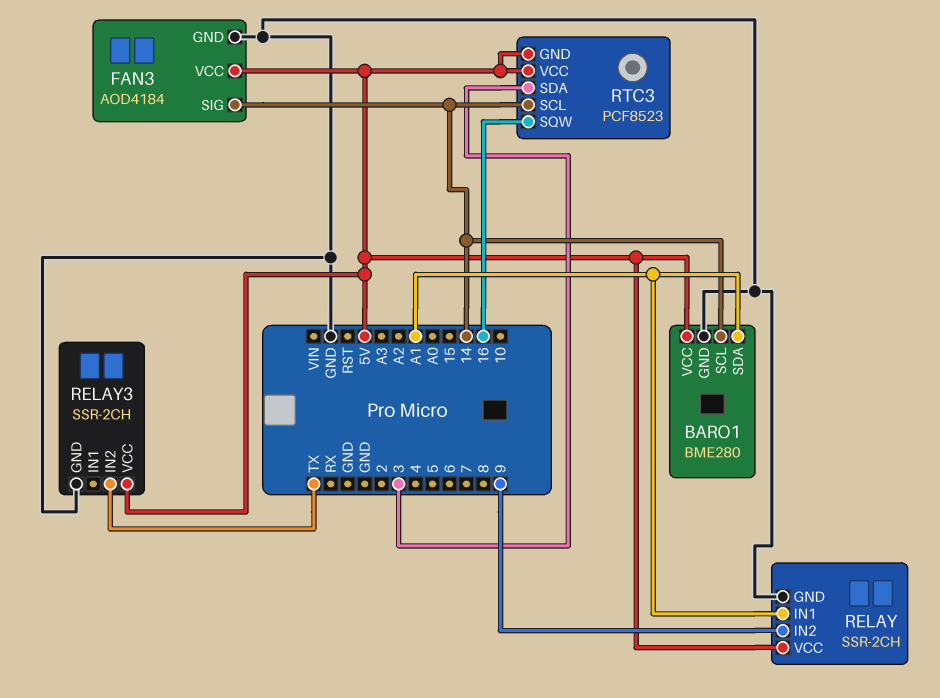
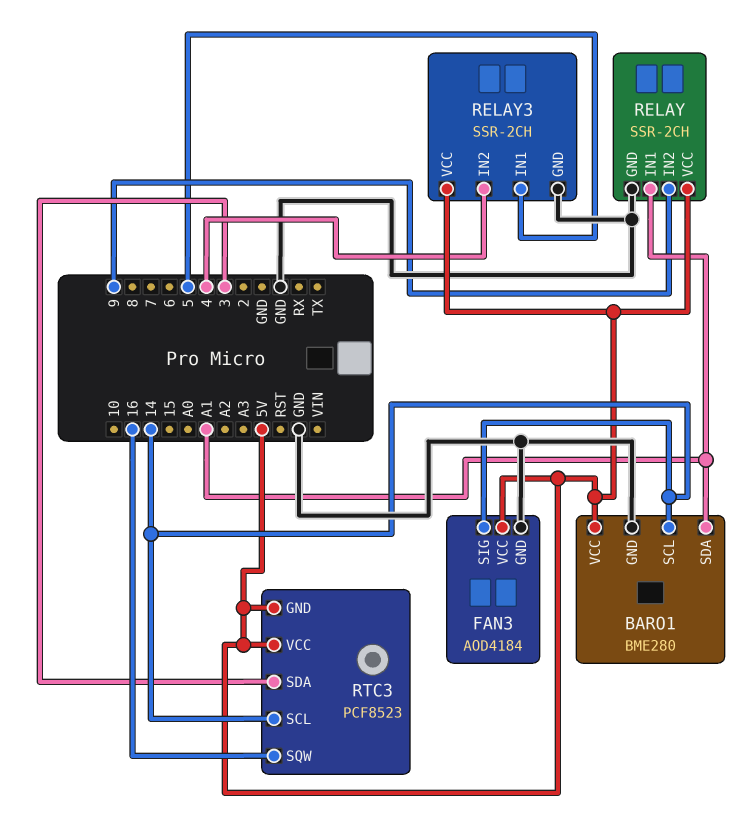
RELAY3 pin IN1: none -> 5
RELAY3 pin IN2: TX -> 4

